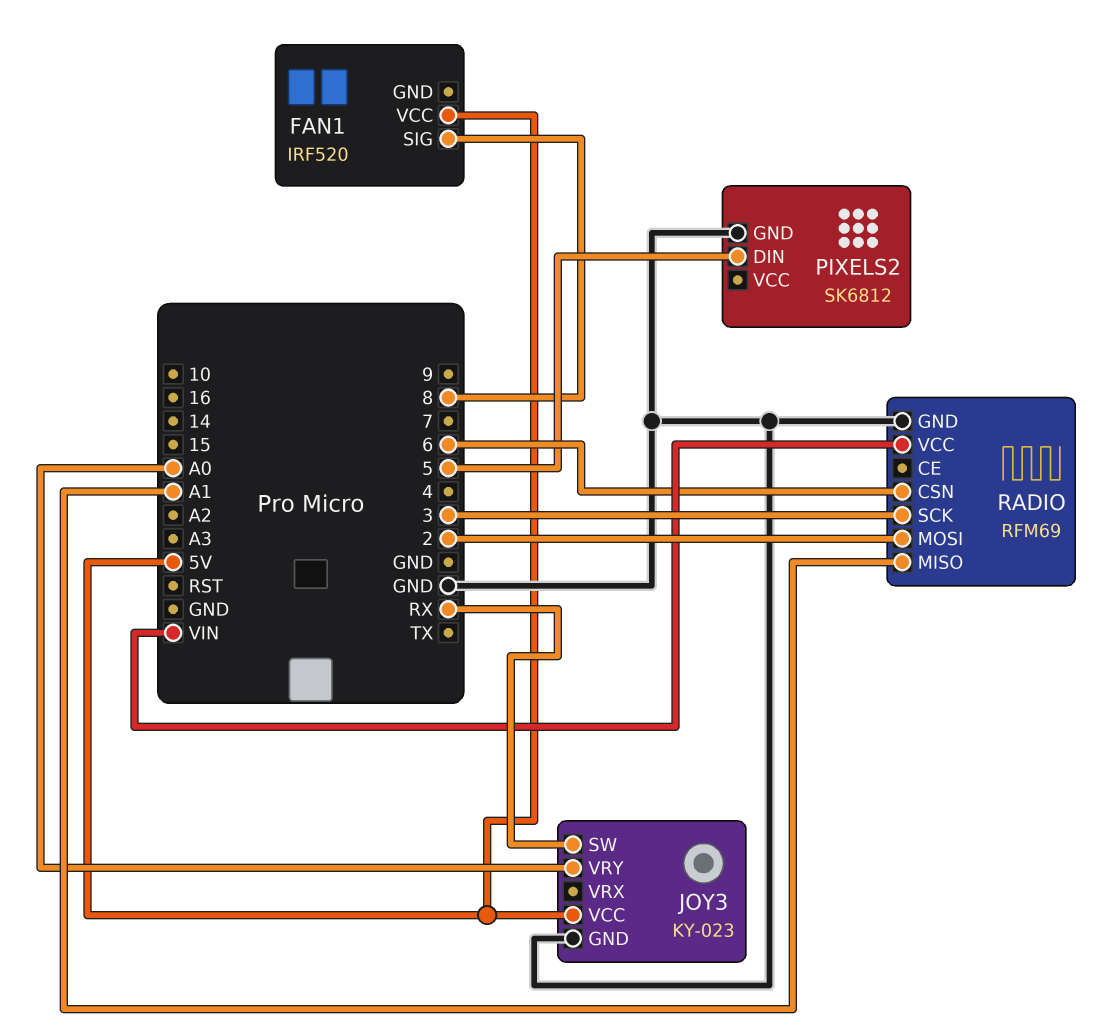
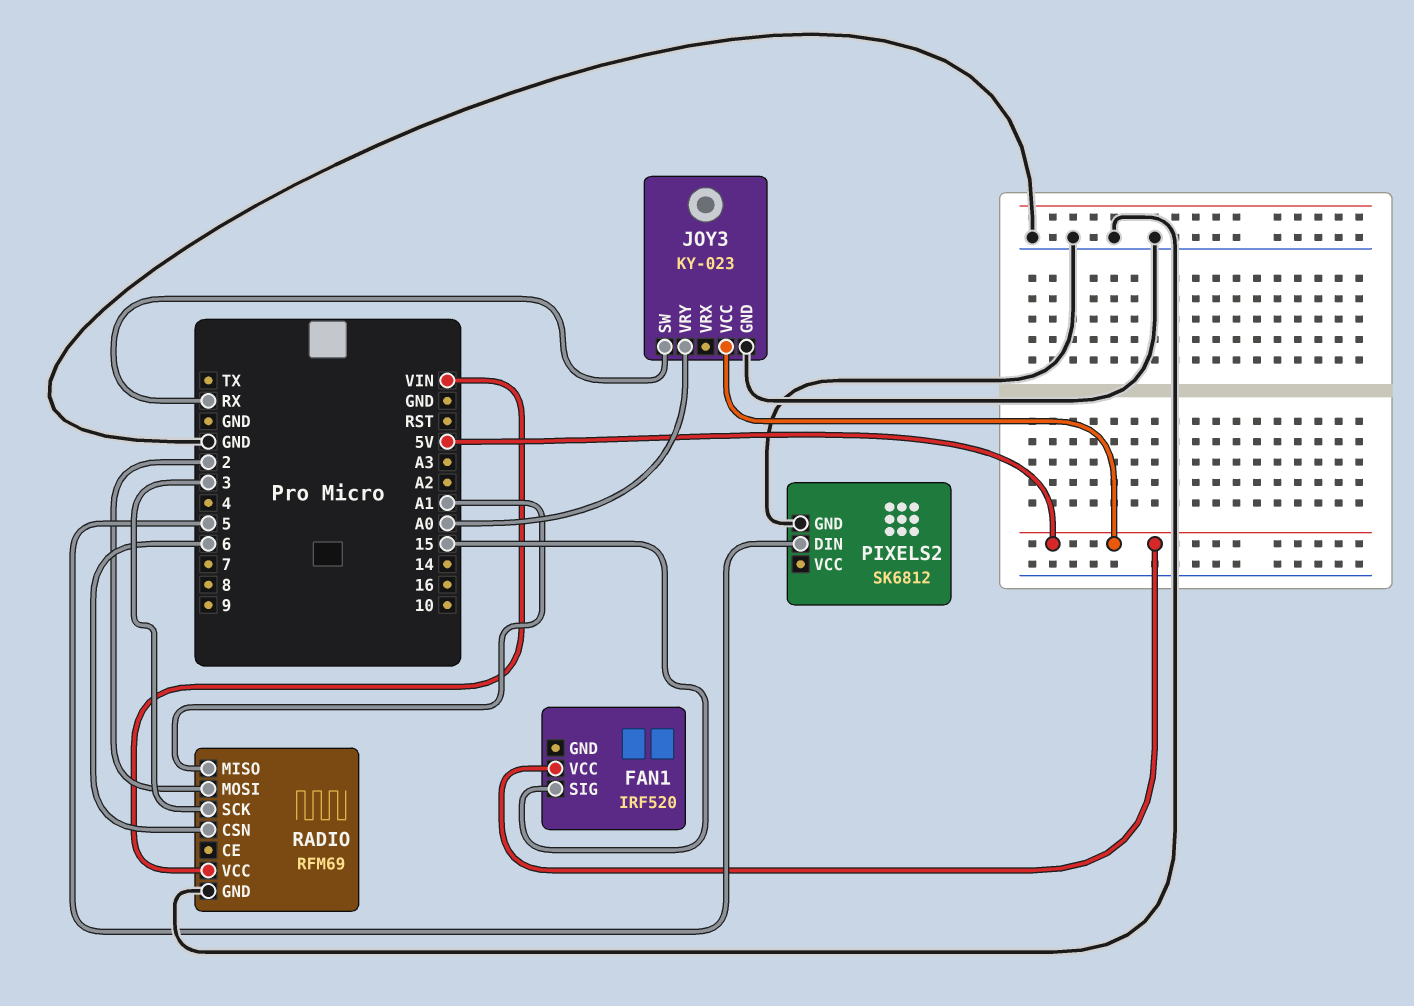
FAN1 pin SIG: 8 -> 15

